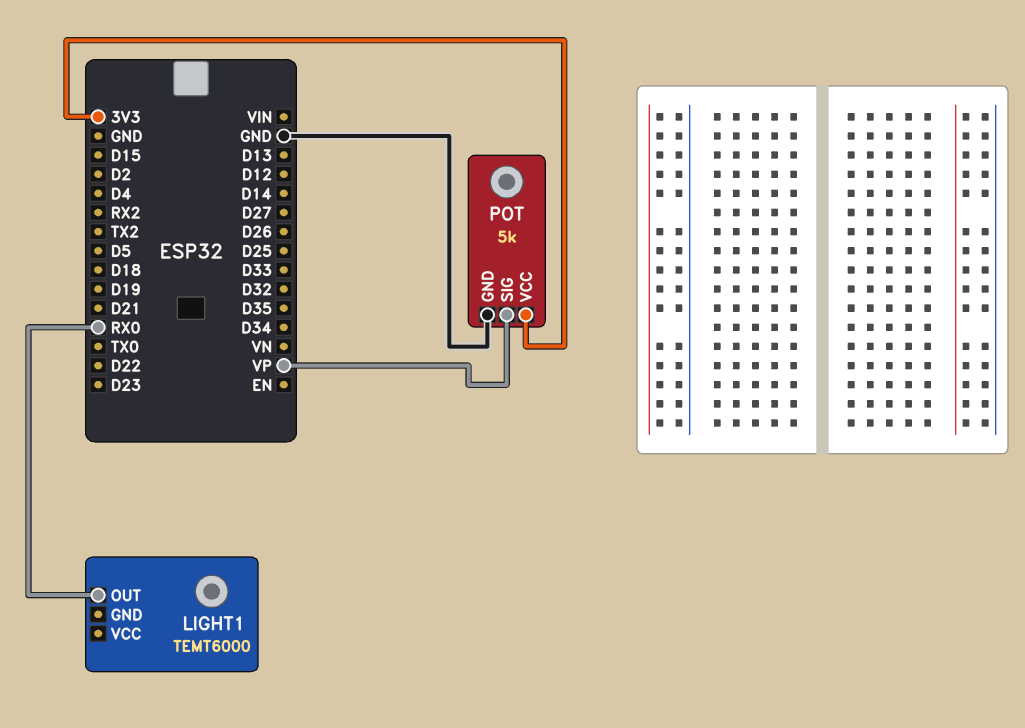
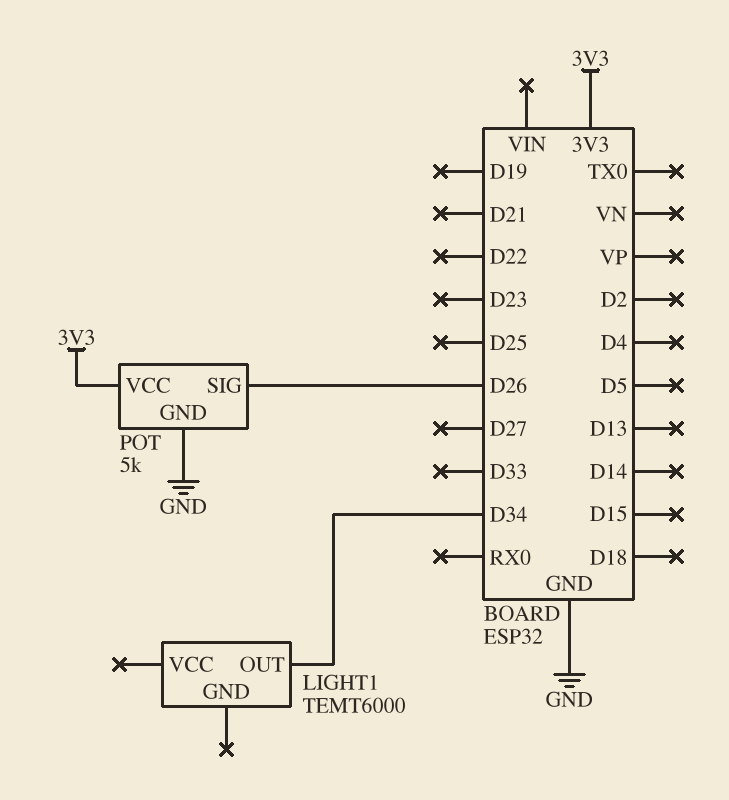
LIGHT1 pin OUT: RX0 -> D34
POT pin SIG: VP -> D26

